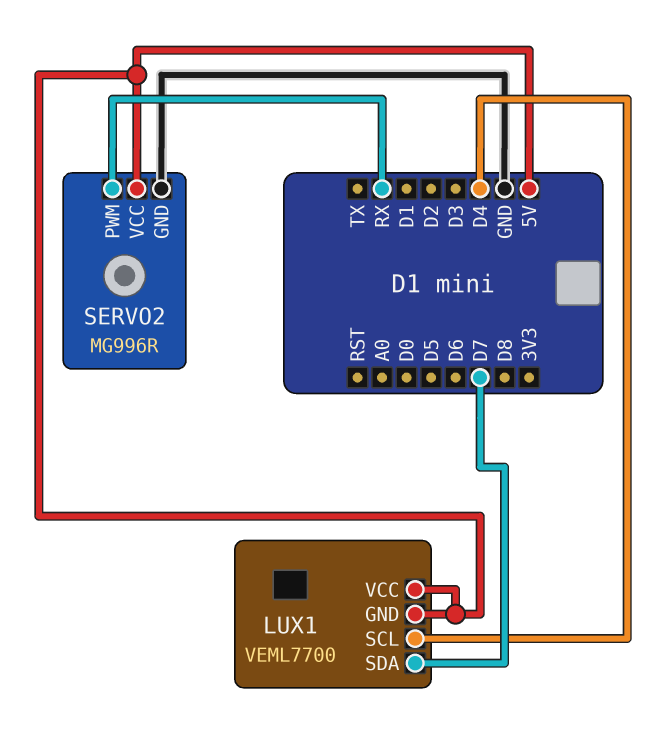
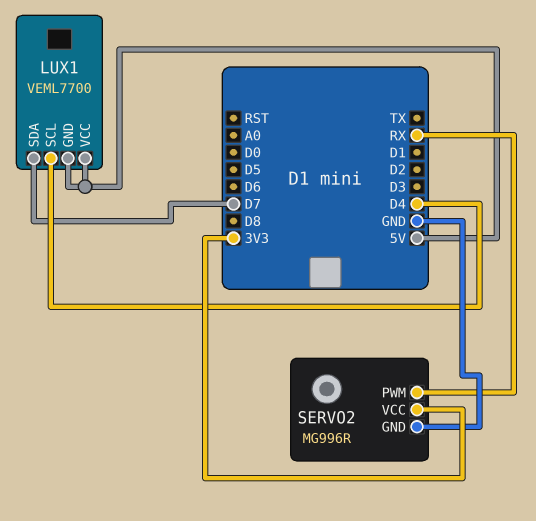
SERVO2 pin VCC: 5V -> 3V3

